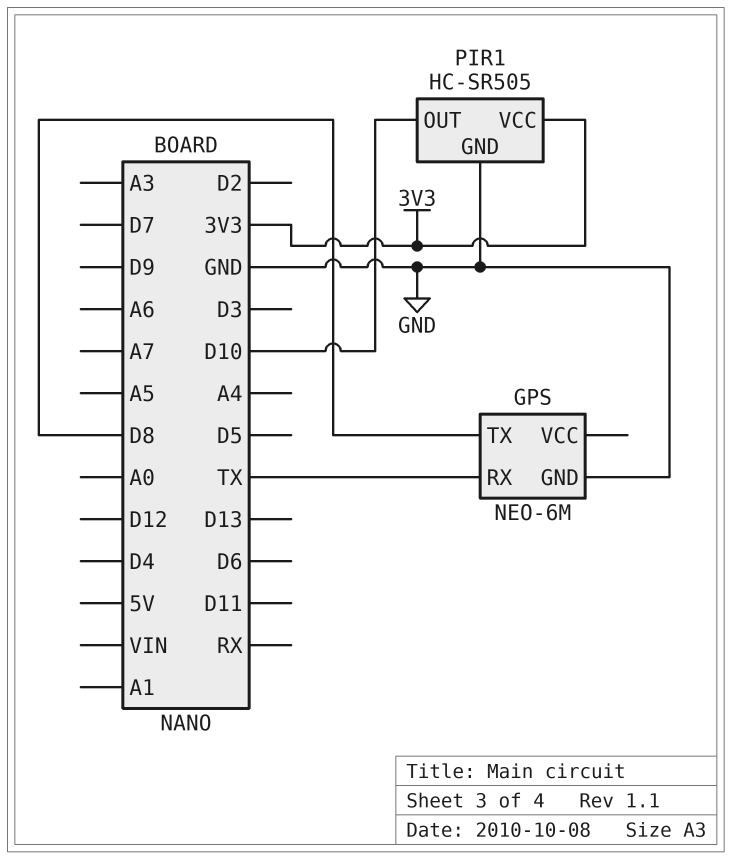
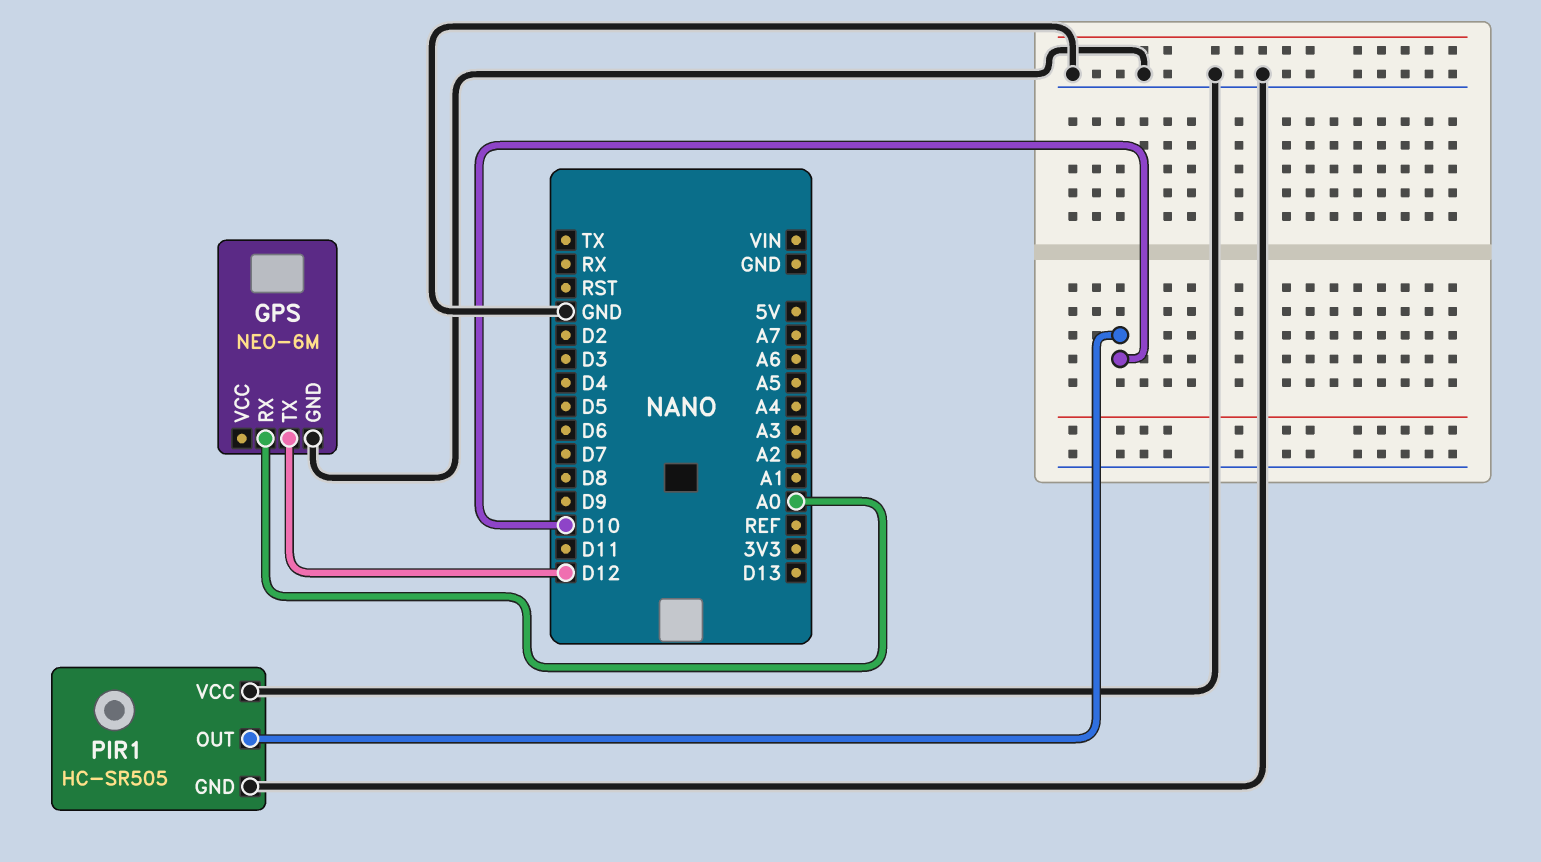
GPS pin RX: TX -> A0
GPS pin TX: D8 -> D12
PIR1 pin VCC: 3V3 -> GND

